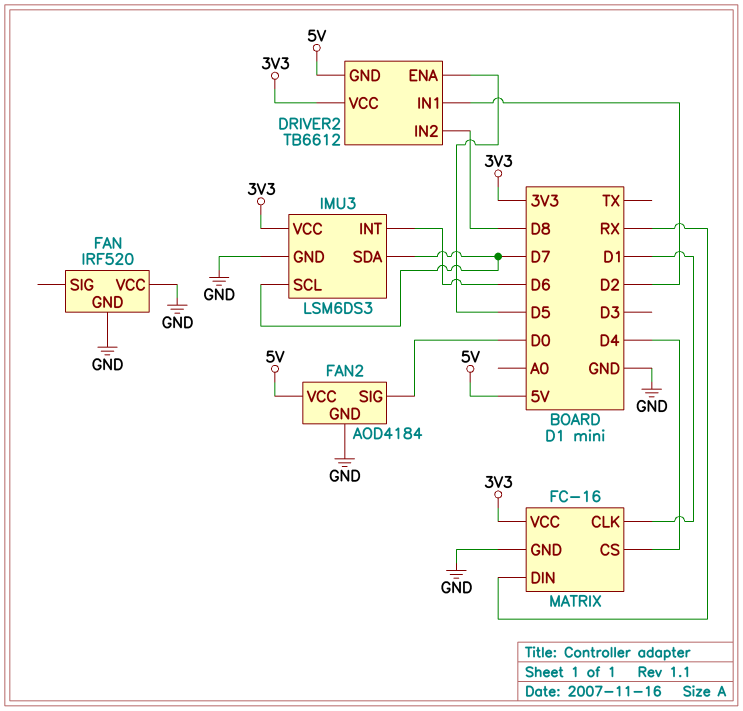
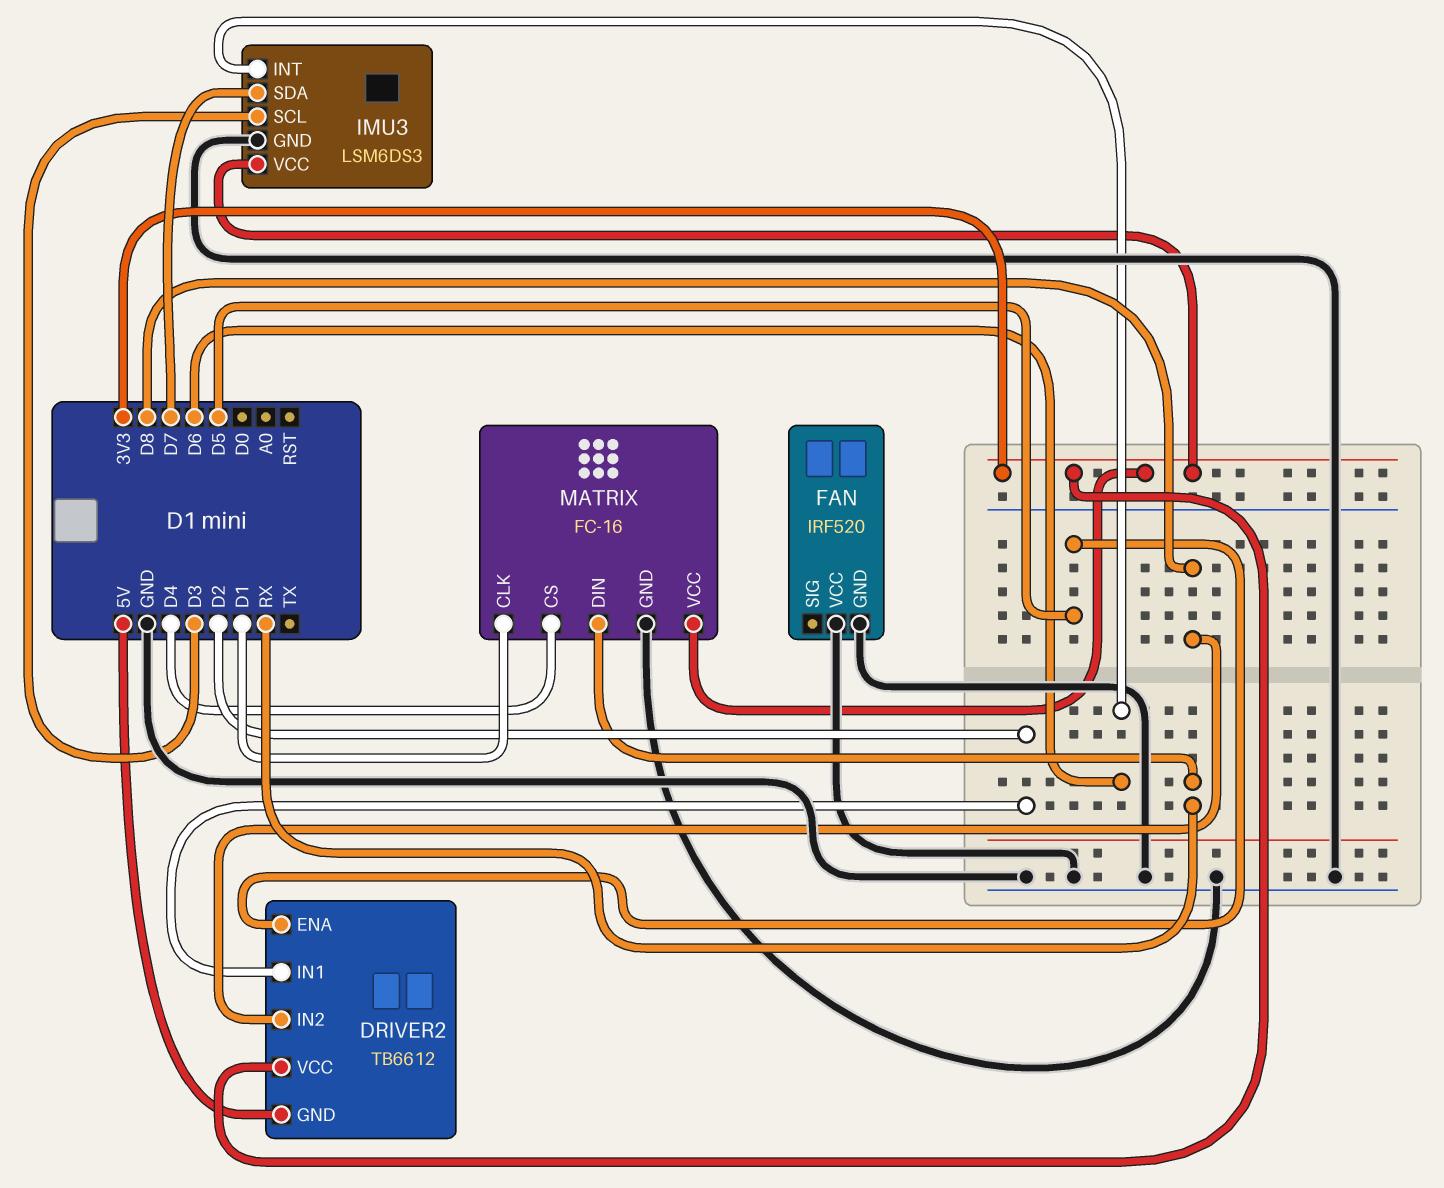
FAN2: AOD4184 -> none
FAN2 pin GND: GND -> none
FAN2 pin SIG: D0 -> none
FAN2 pin VCC: 5V -> none
IMU3 pin SCL: D7 -> D3

